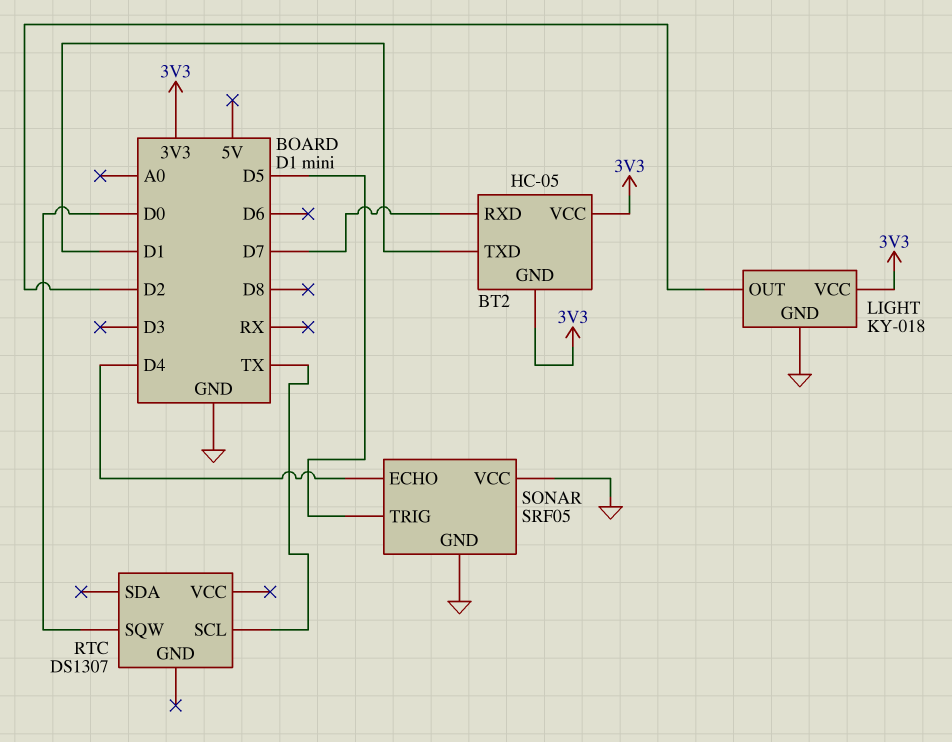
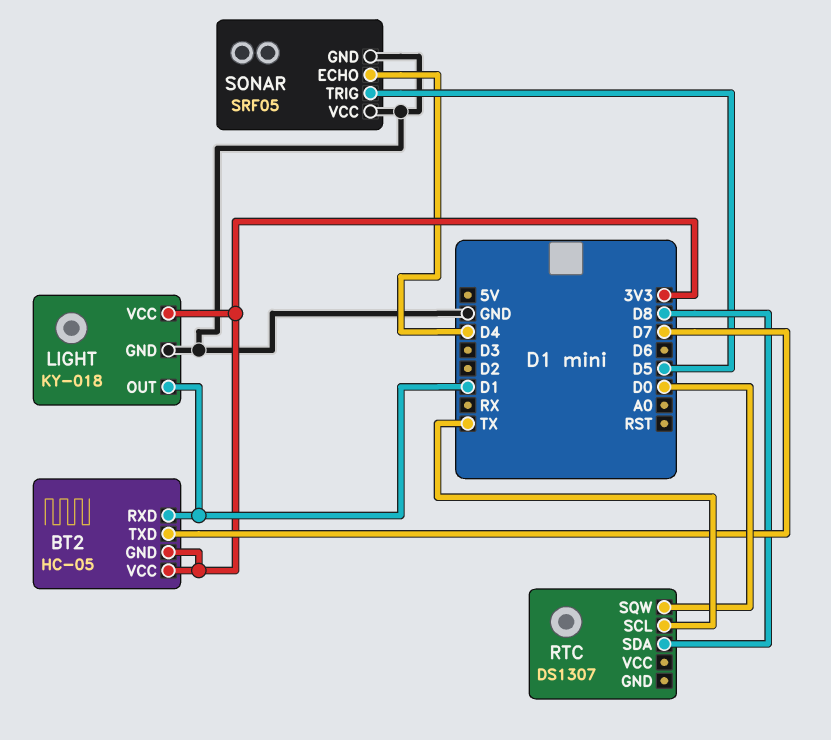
BT2 pin RXD: D7 -> D1
BT2 pin TXD: D1 -> D7
LIGHT pin OUT: D2 -> D1
RTC pin SDA: none -> D8

